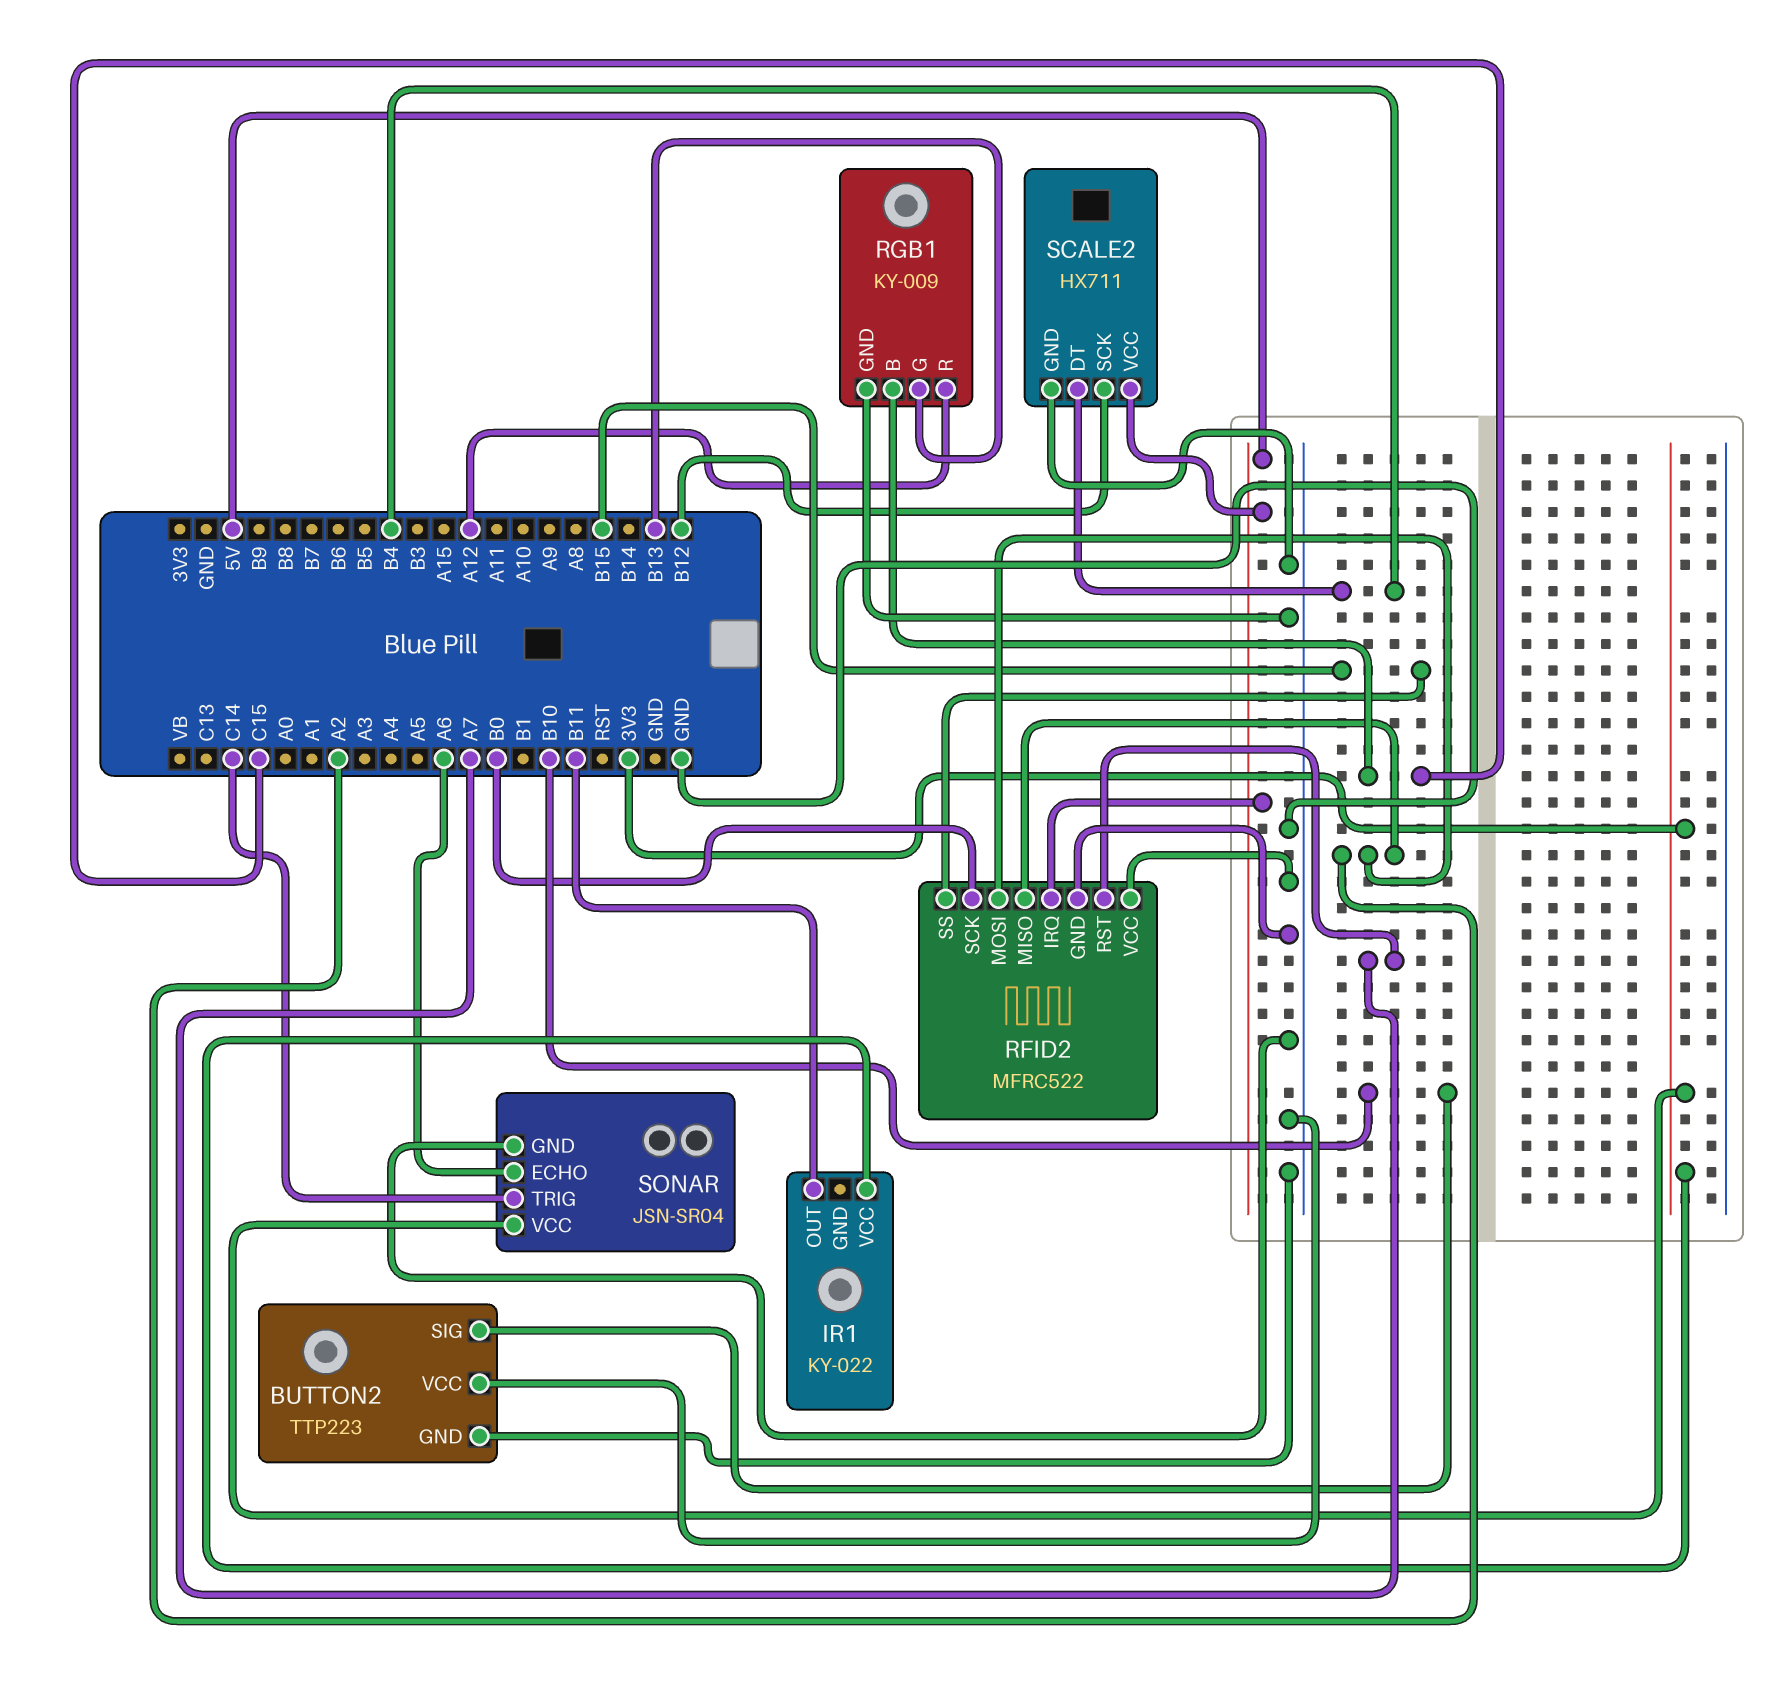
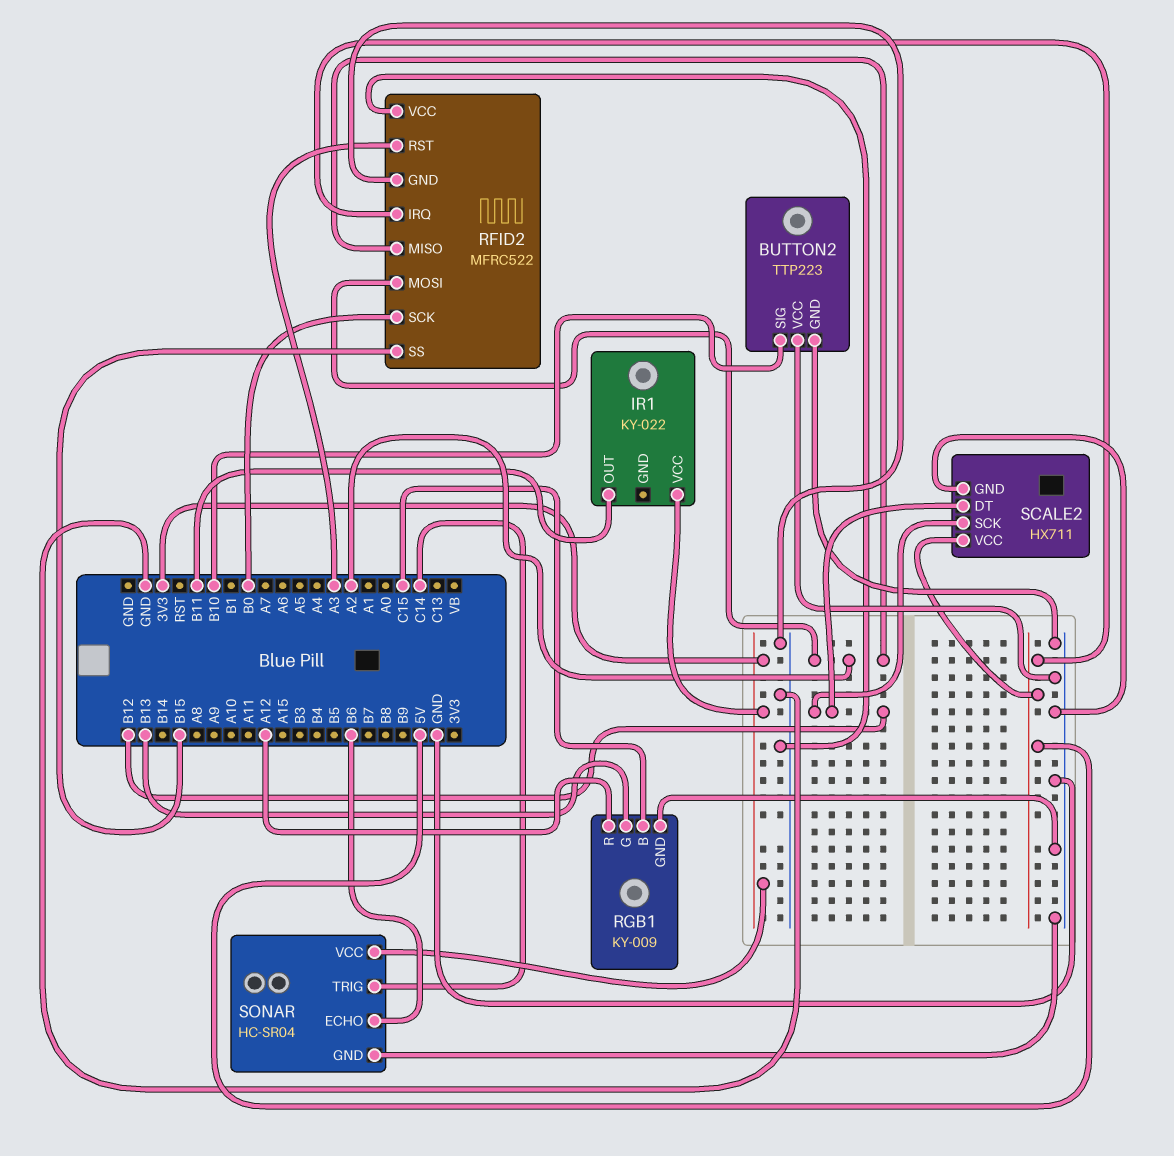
RFID2 pin RST: A7 -> A3
SCALE2 pin DT: B4 -> B12
SONAR: JSN-SR04 -> HC-SR04
SONAR pin ECHO: A6 -> B6

